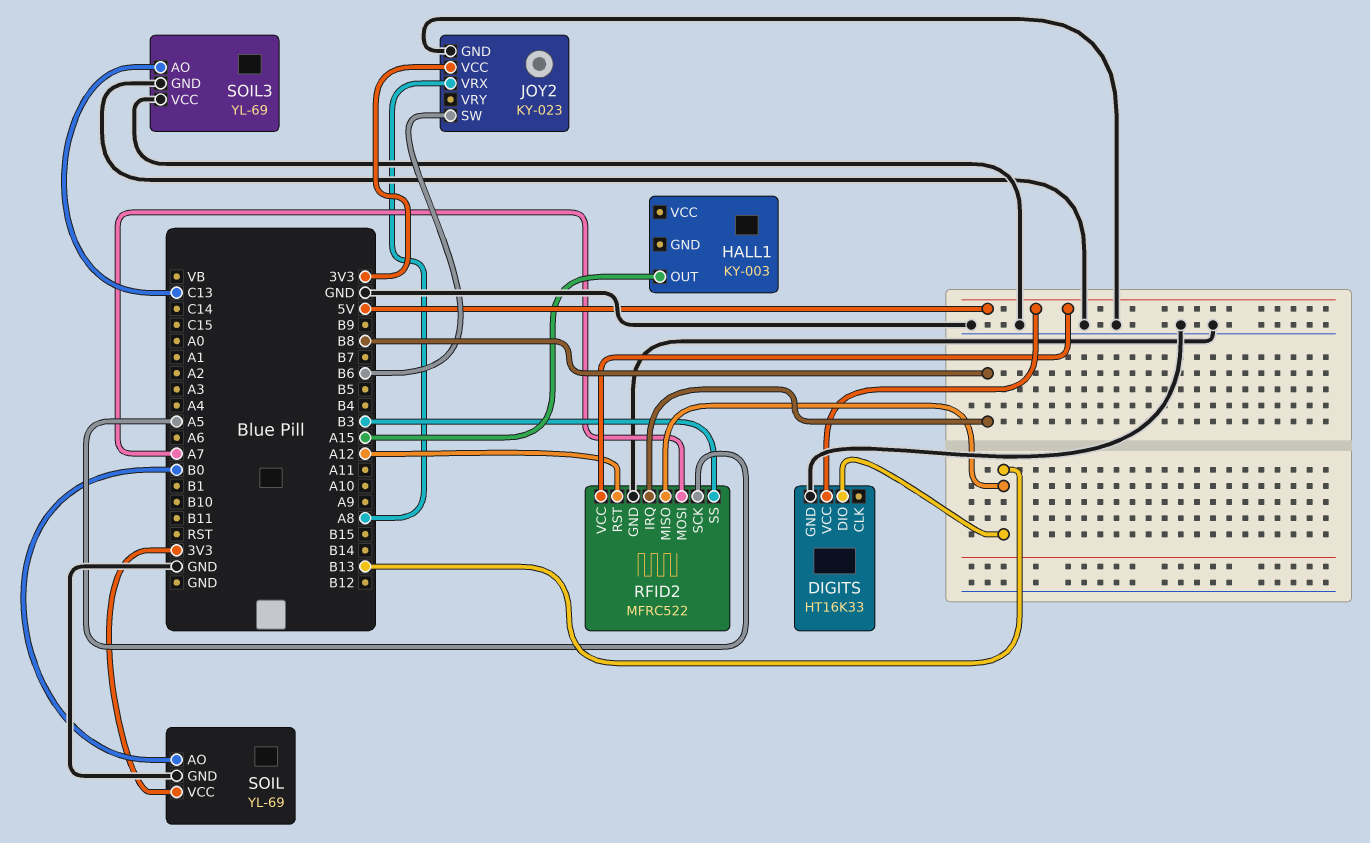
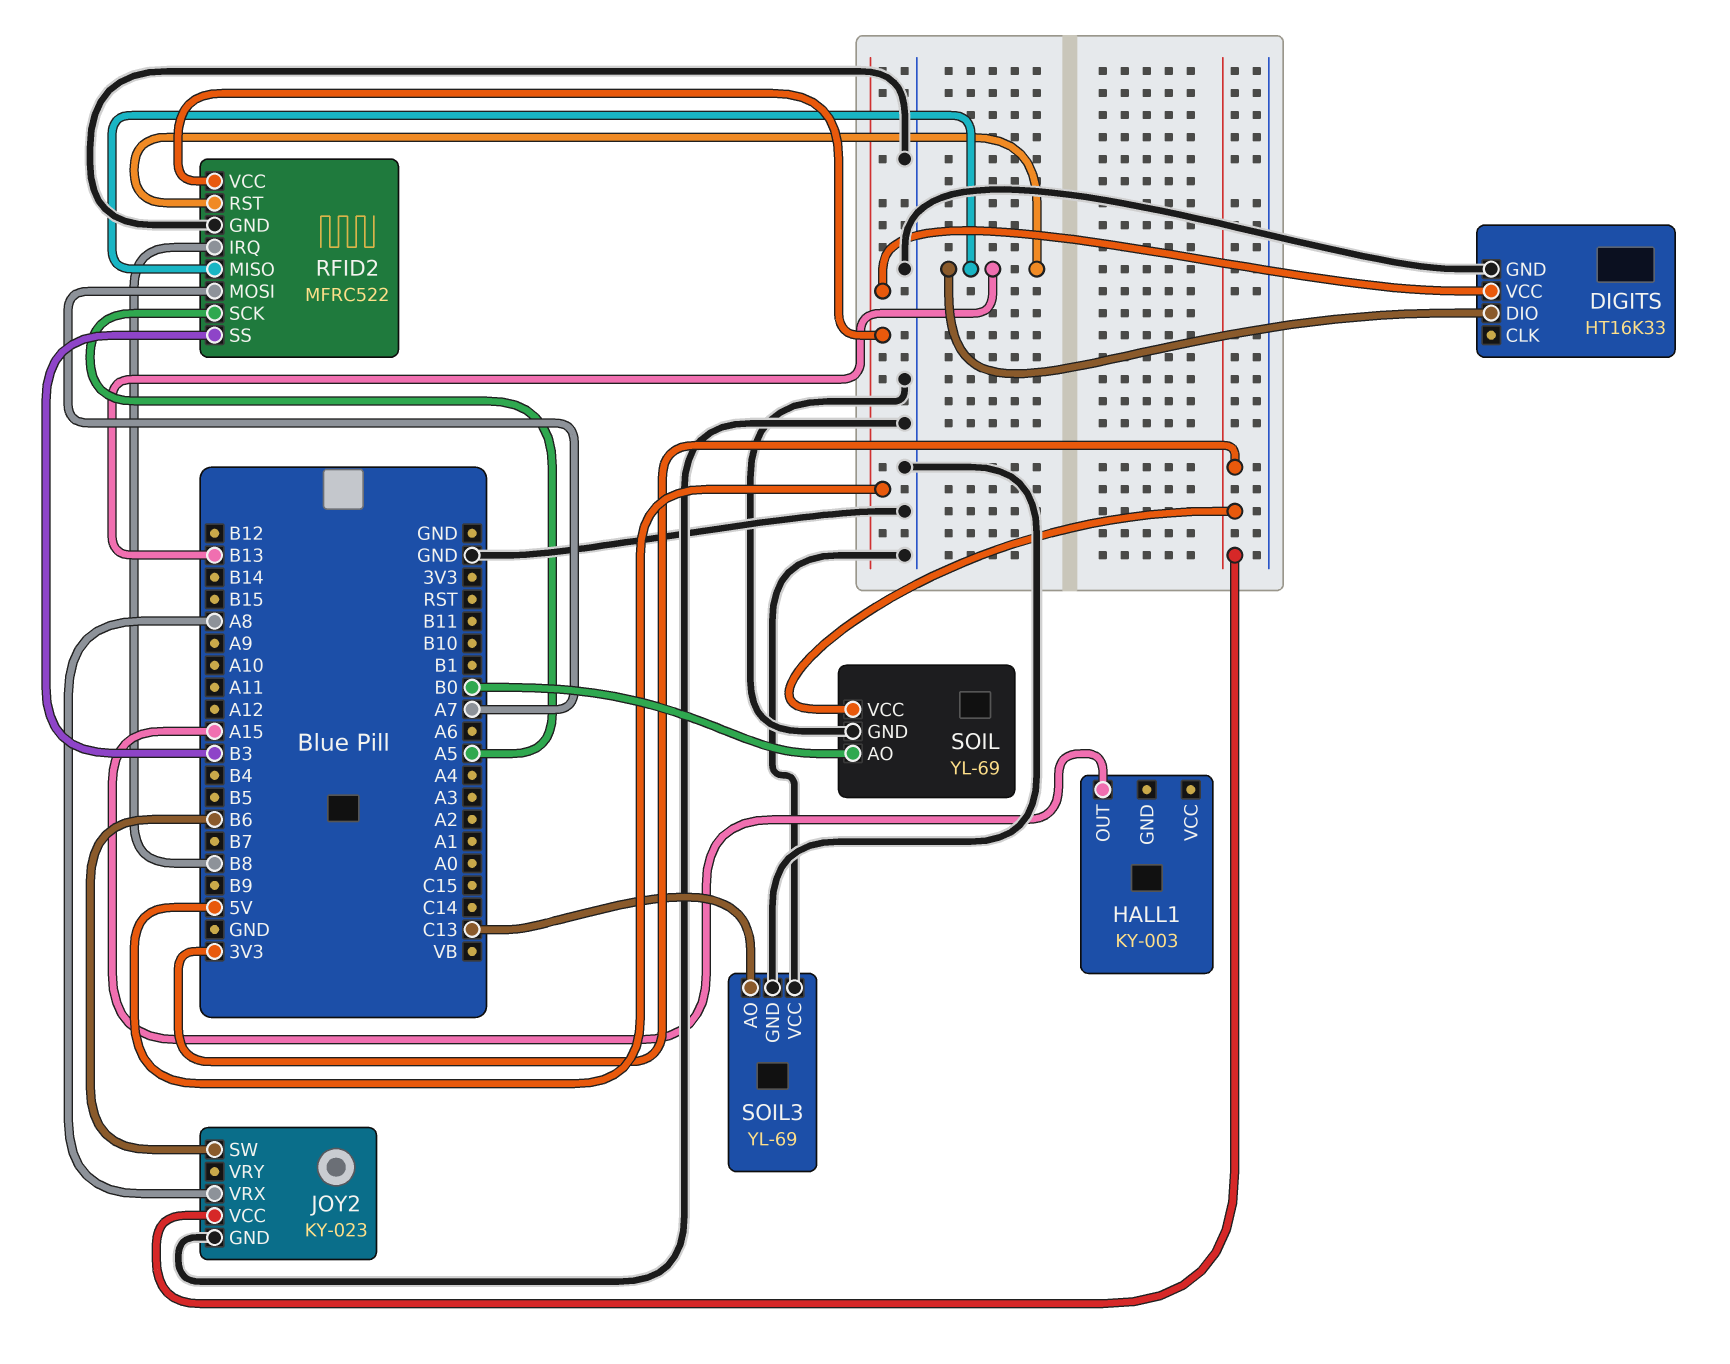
RFID2 pin RST: A12 -> B13

